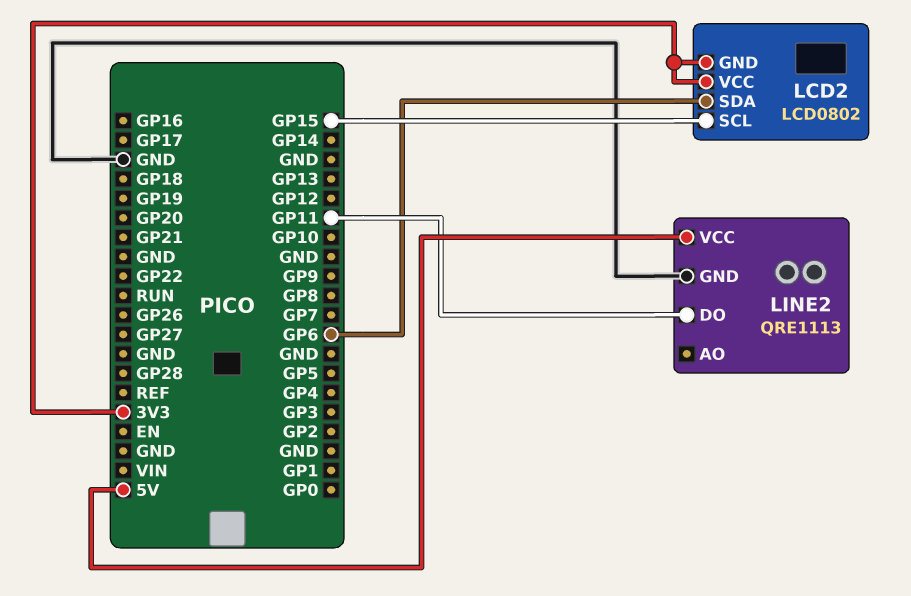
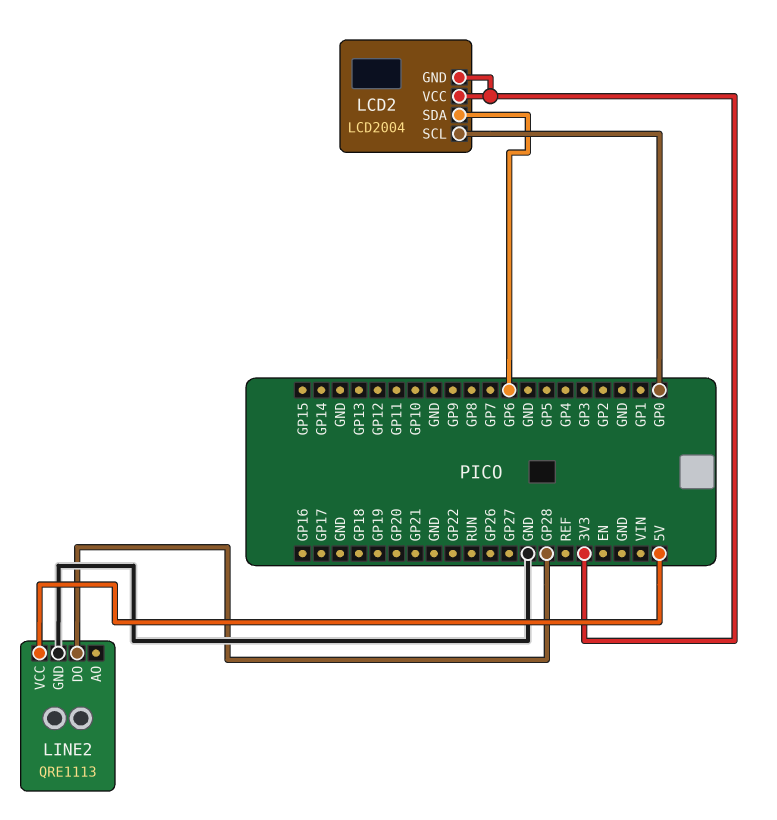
LCD2: LCD0802 -> LCD2004
LCD2 pin SCL: GP15 -> GP0
LINE2 pin DO: GP11 -> GP28

